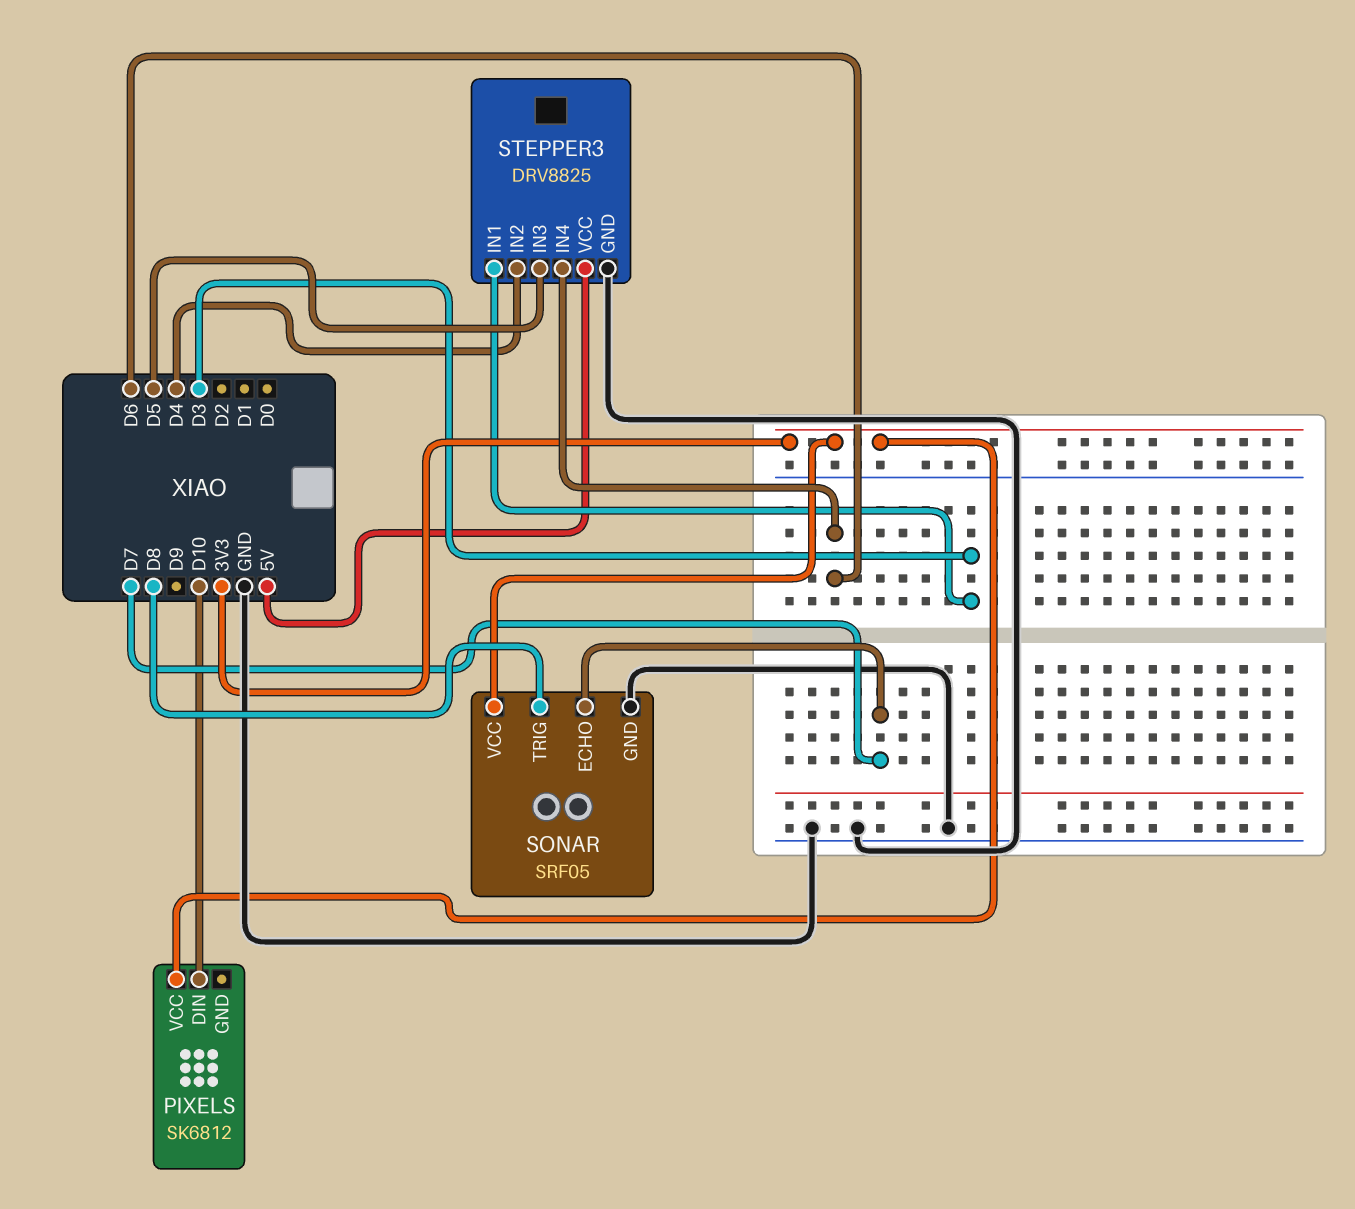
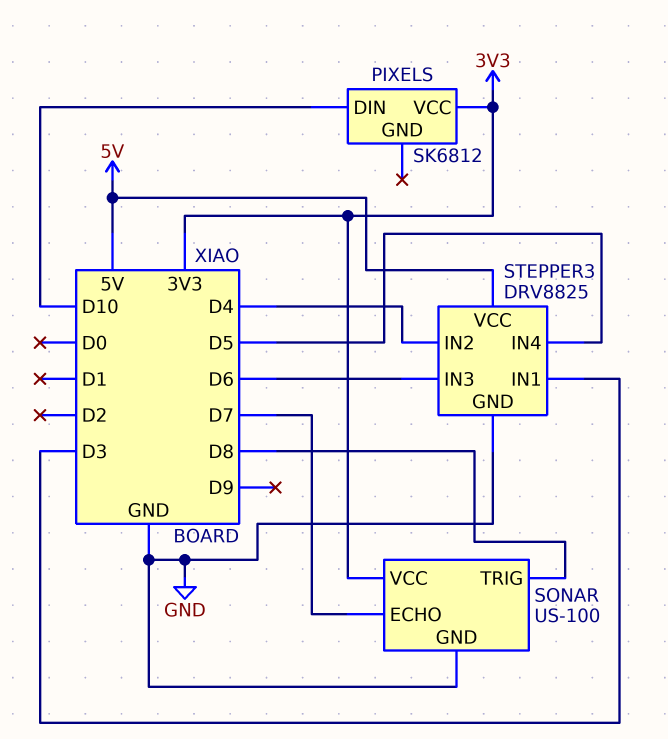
SONAR: SRF05 -> US-100
STEPPER3 pin IN3: D5 -> D6
STEPPER3 pin IN4: D6 -> D5

